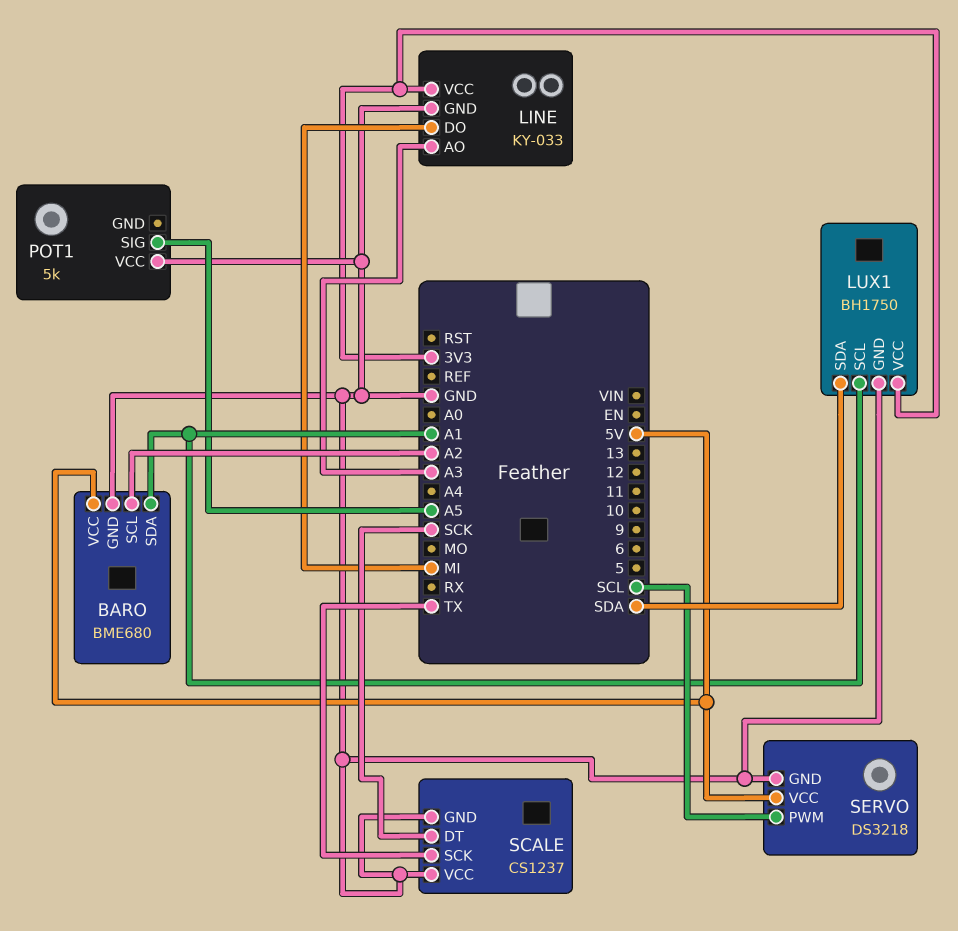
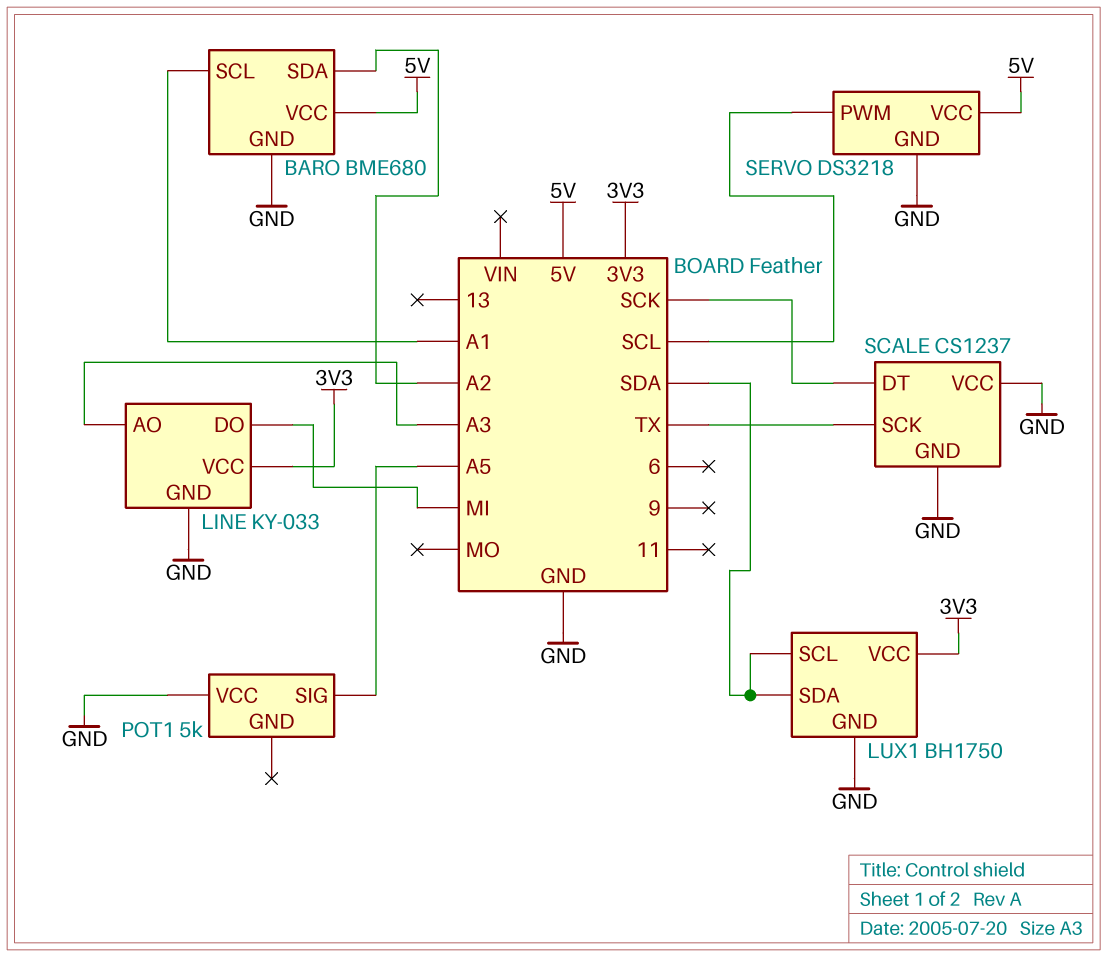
BARO pin SCL: A2 -> A1
BARO pin SDA: A1 -> A2
LUX1 pin SCL: A1 -> SDA

